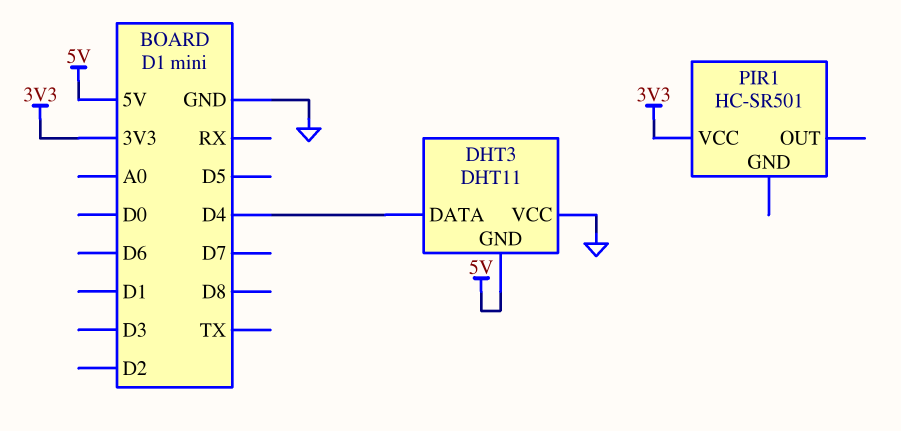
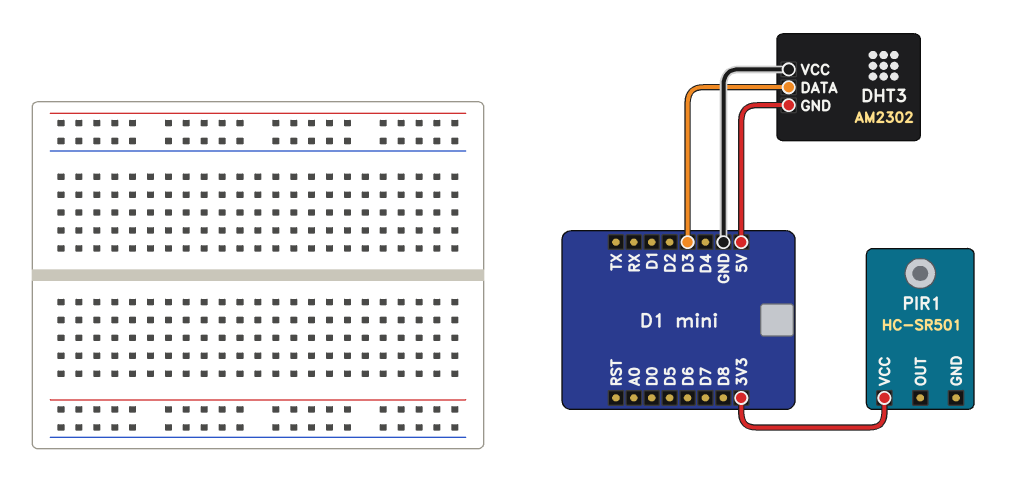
DHT3: DHT11 -> AM2302
DHT3 pin DATA: D4 -> D3

